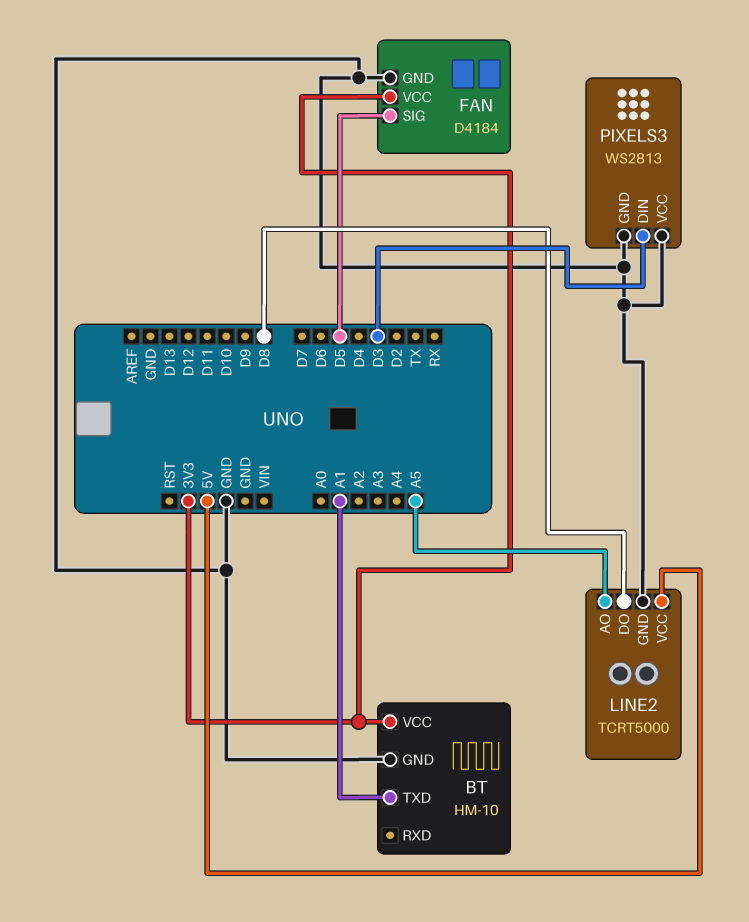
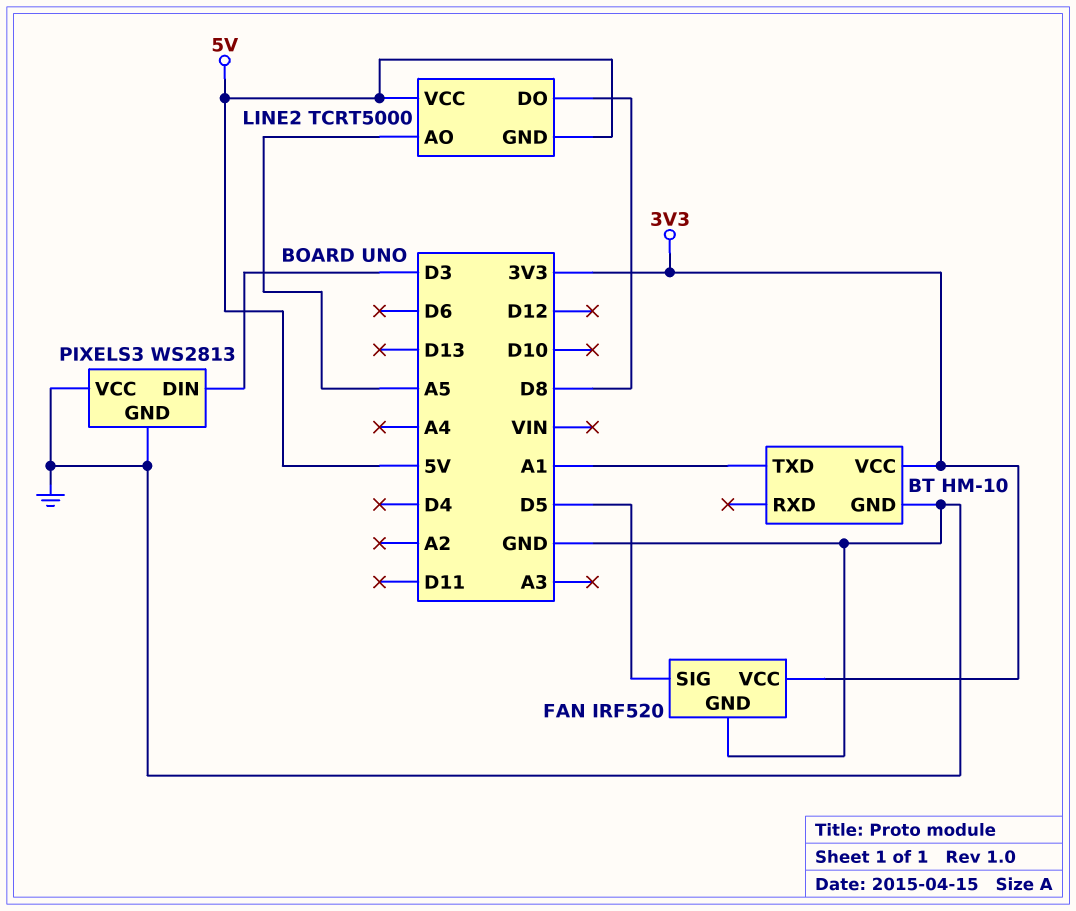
FAN: D4184 -> IRF520
LINE2 pin GND: GND -> 5V

